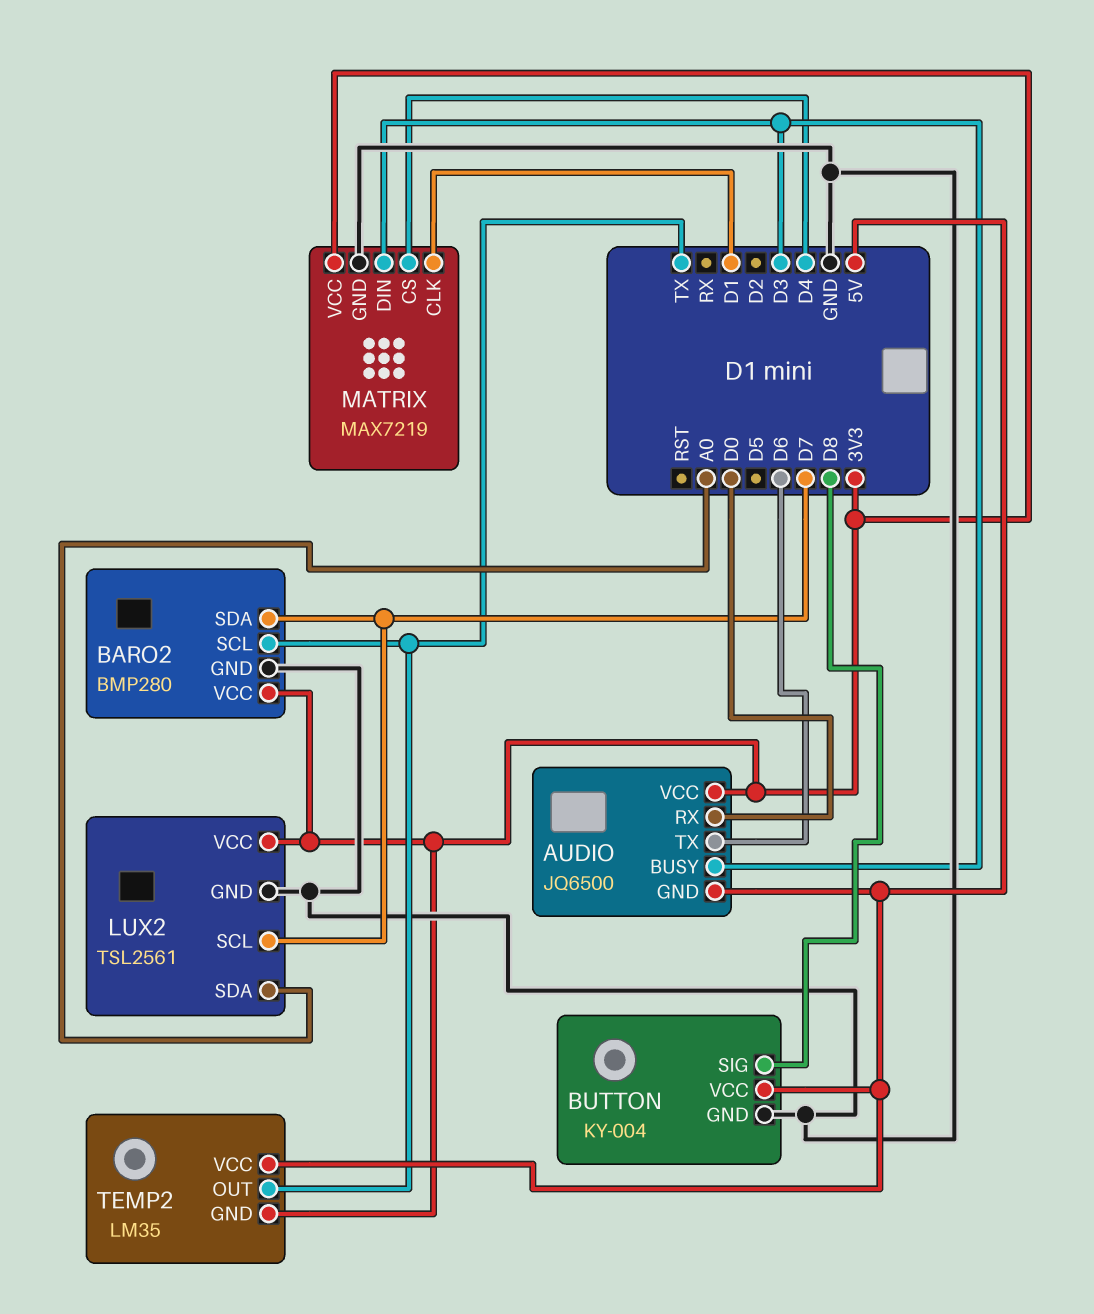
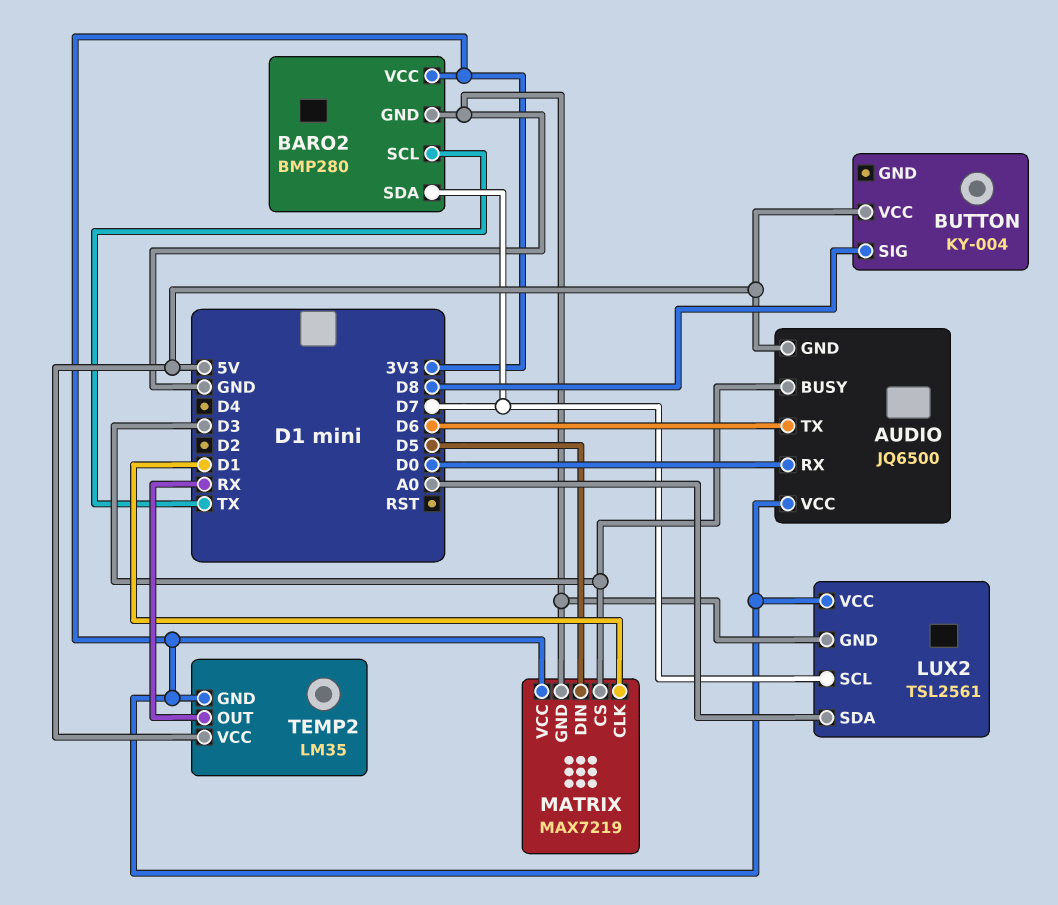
BUTTON pin GND: GND -> none
MATRIX pin CS: D4 -> D3
MATRIX pin DIN: D3 -> D5
TEMP2 pin OUT: TX -> RX

